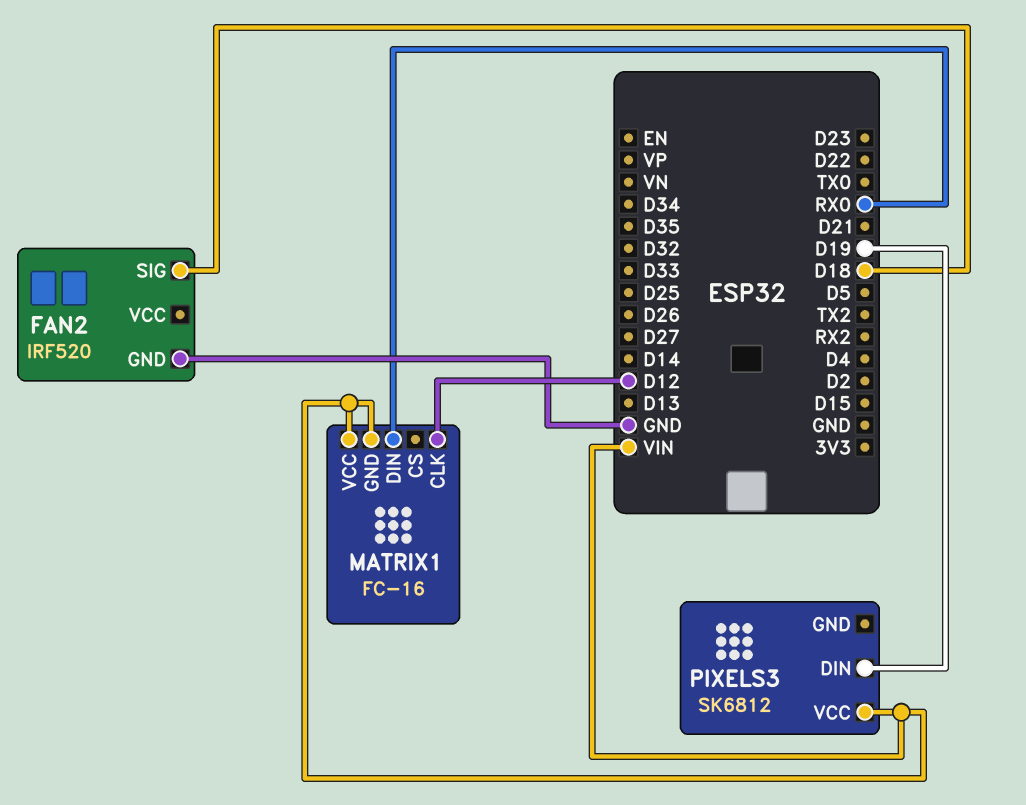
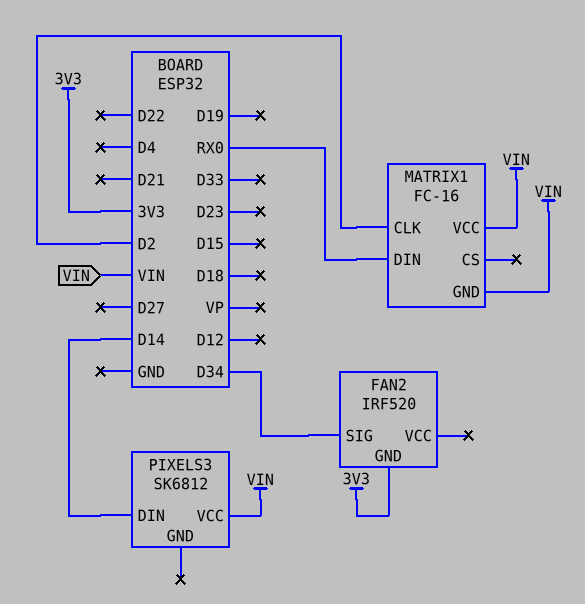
FAN2 pin GND: GND -> 3V3
FAN2 pin SIG: D18 -> D34
MATRIX1 pin CLK: D12 -> D2
PIXELS3 pin DIN: D19 -> D14

